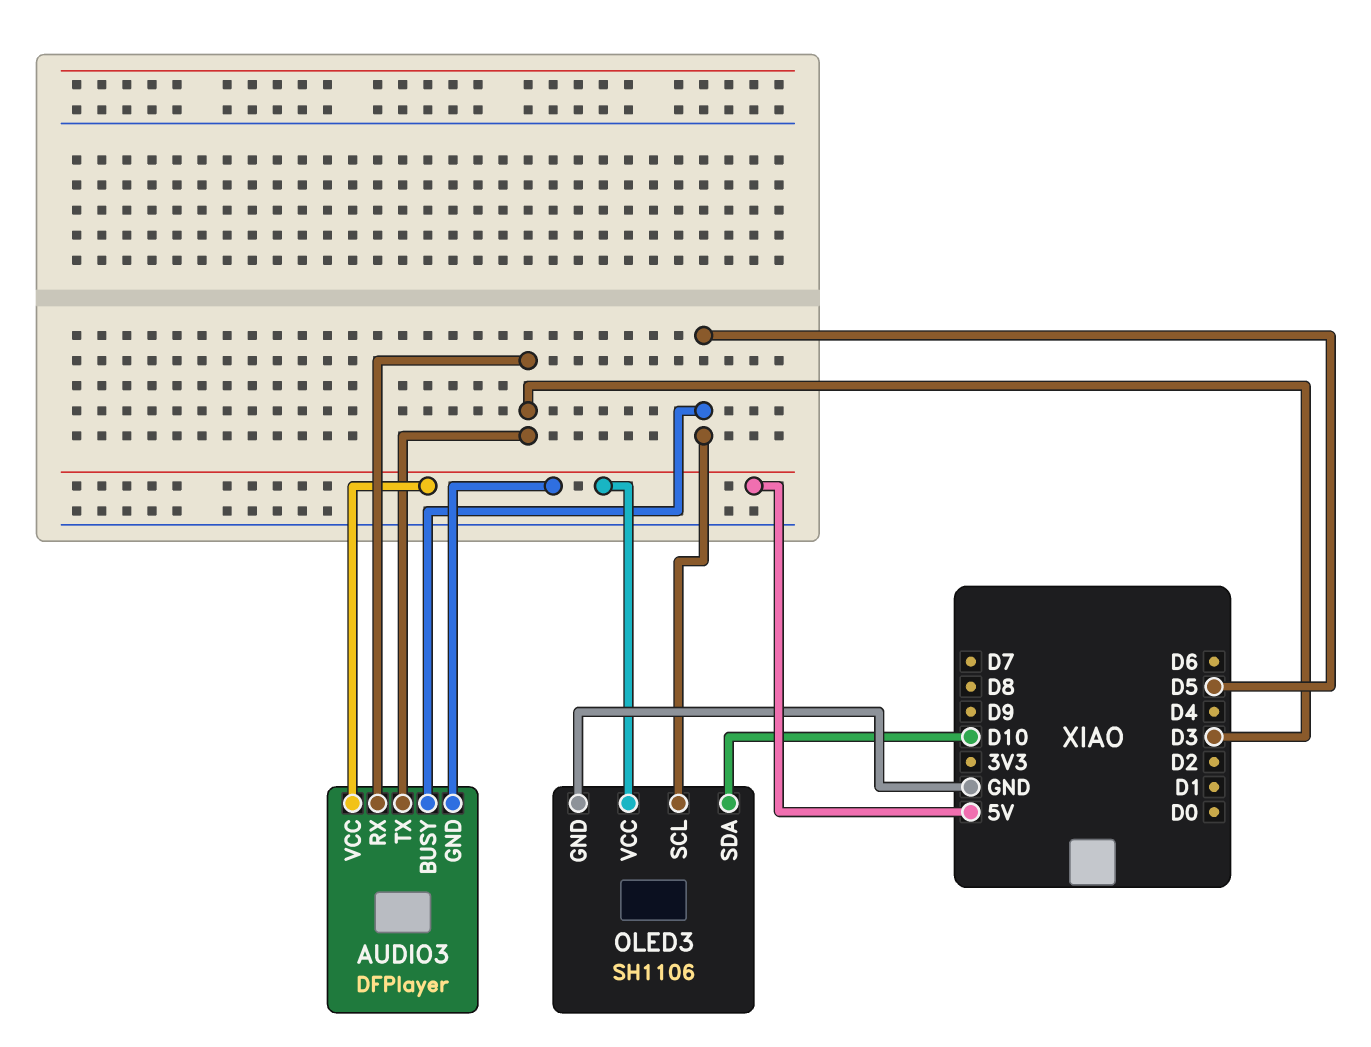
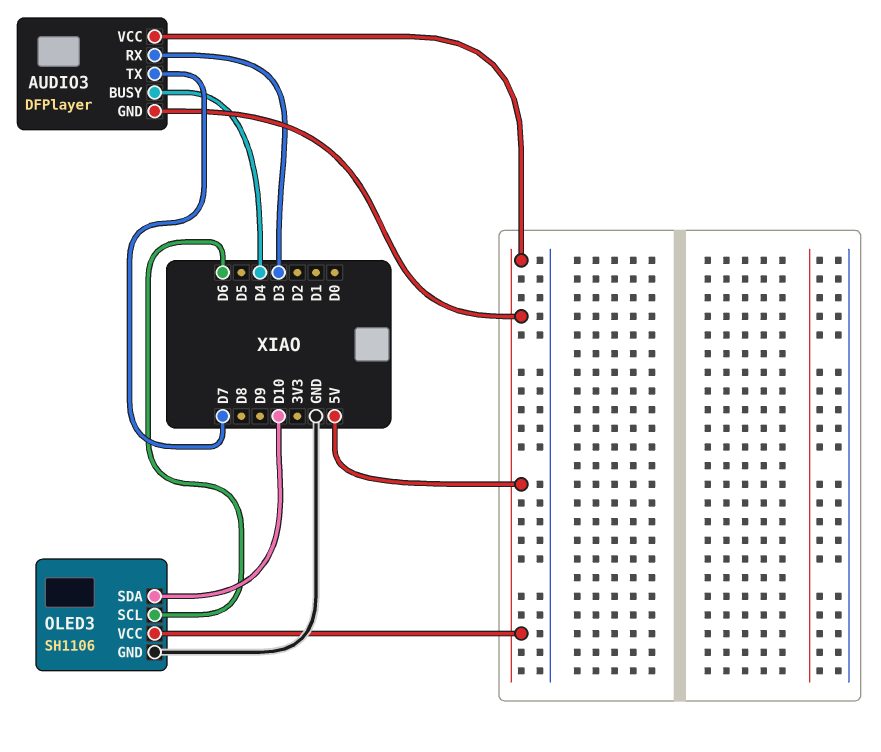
AUDIO3 pin BUSY: D5 -> D4
AUDIO3 pin TX: D3 -> D7
OLED3 pin SCL: D5 -> D6

